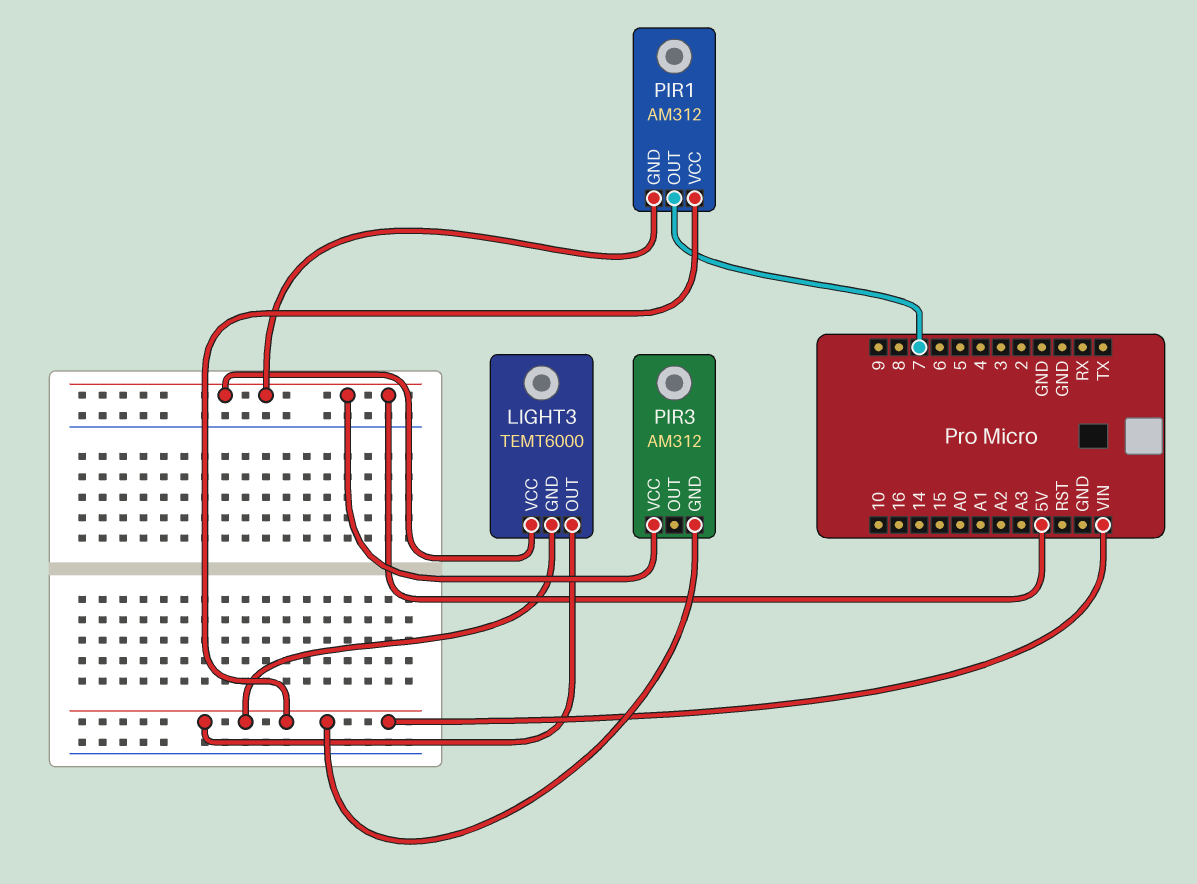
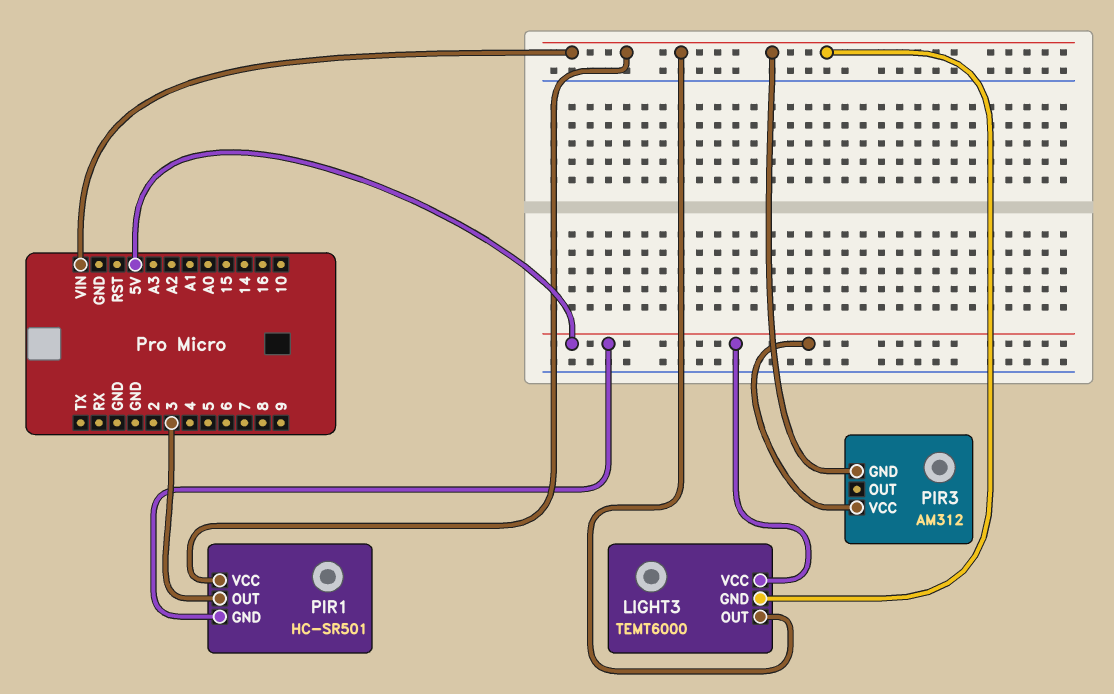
PIR1: AM312 -> HC-SR501
PIR1 pin OUT: 7 -> 3

